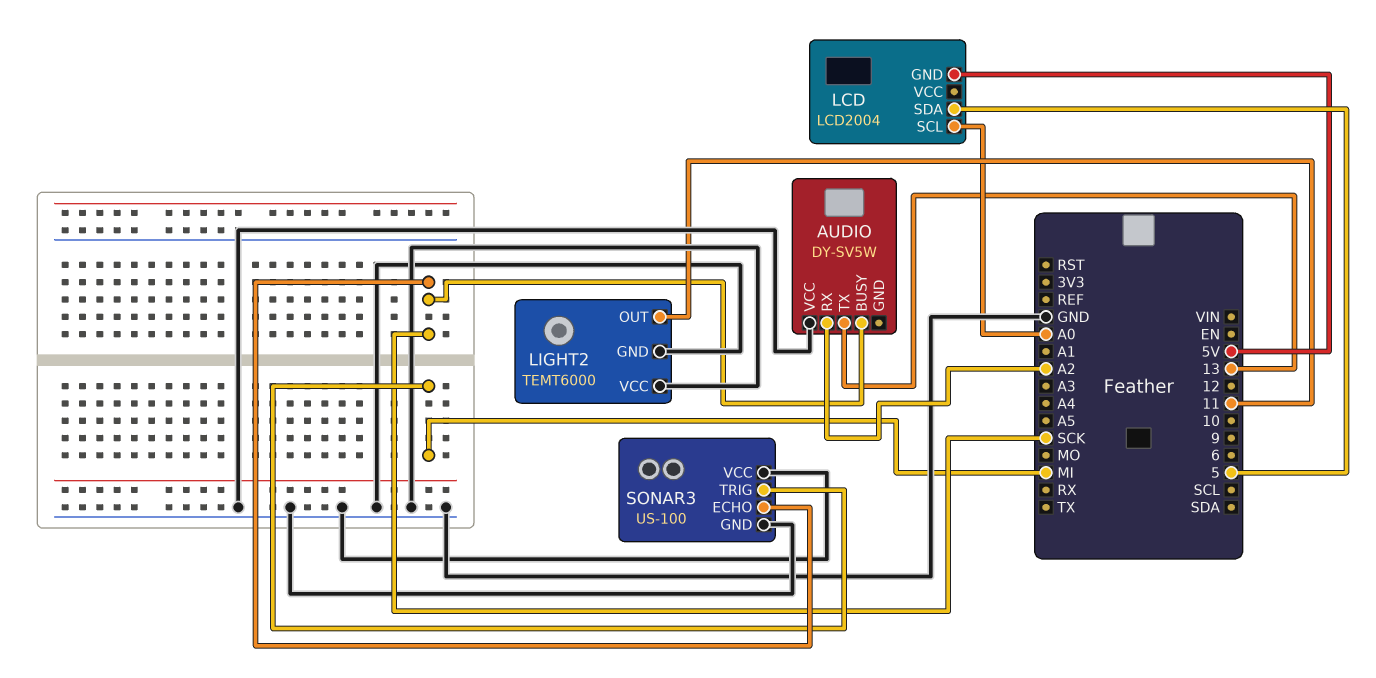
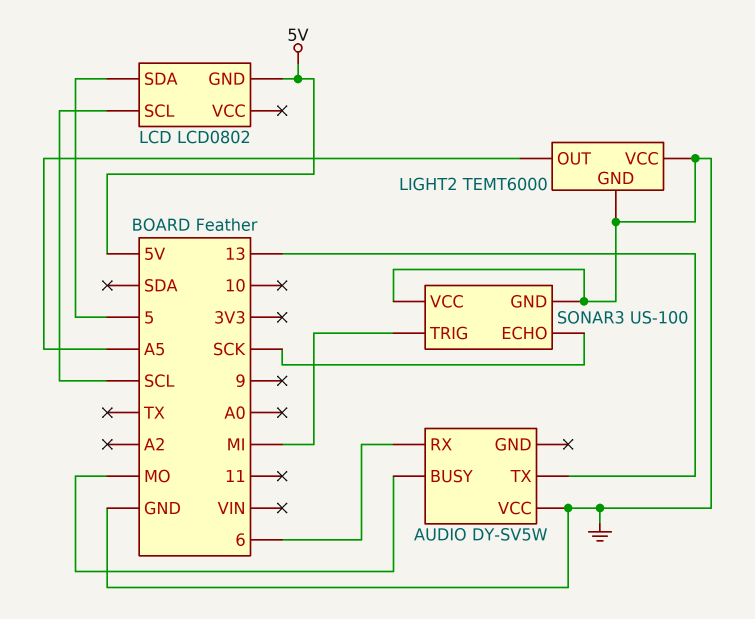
AUDIO pin BUSY: SCK -> MO
AUDIO pin RX: A2 -> 6
LCD: LCD2004 -> LCD0802
LCD pin SCL: A0 -> SCL
LIGHT2 pin OUT: 11 -> A5

